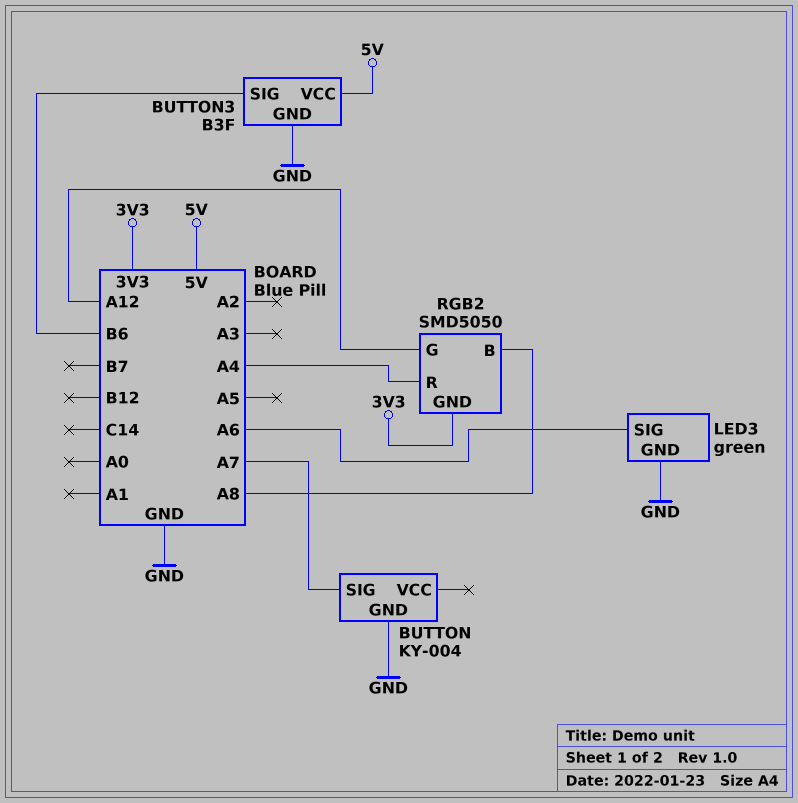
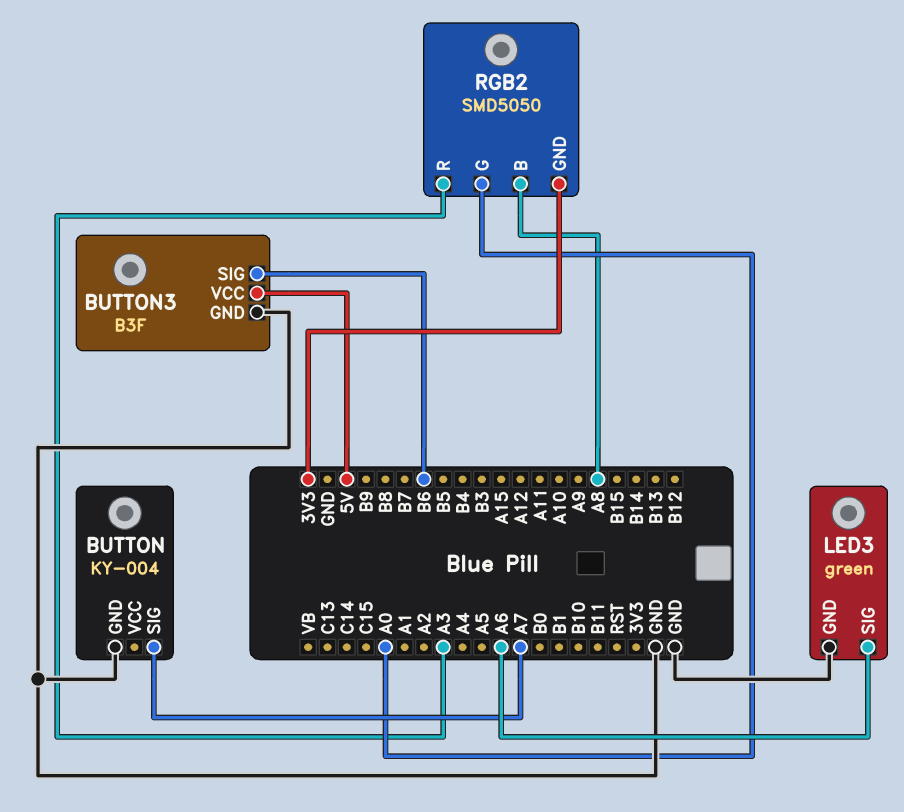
RGB2 pin G: A12 -> A0
RGB2 pin R: A4 -> A3

